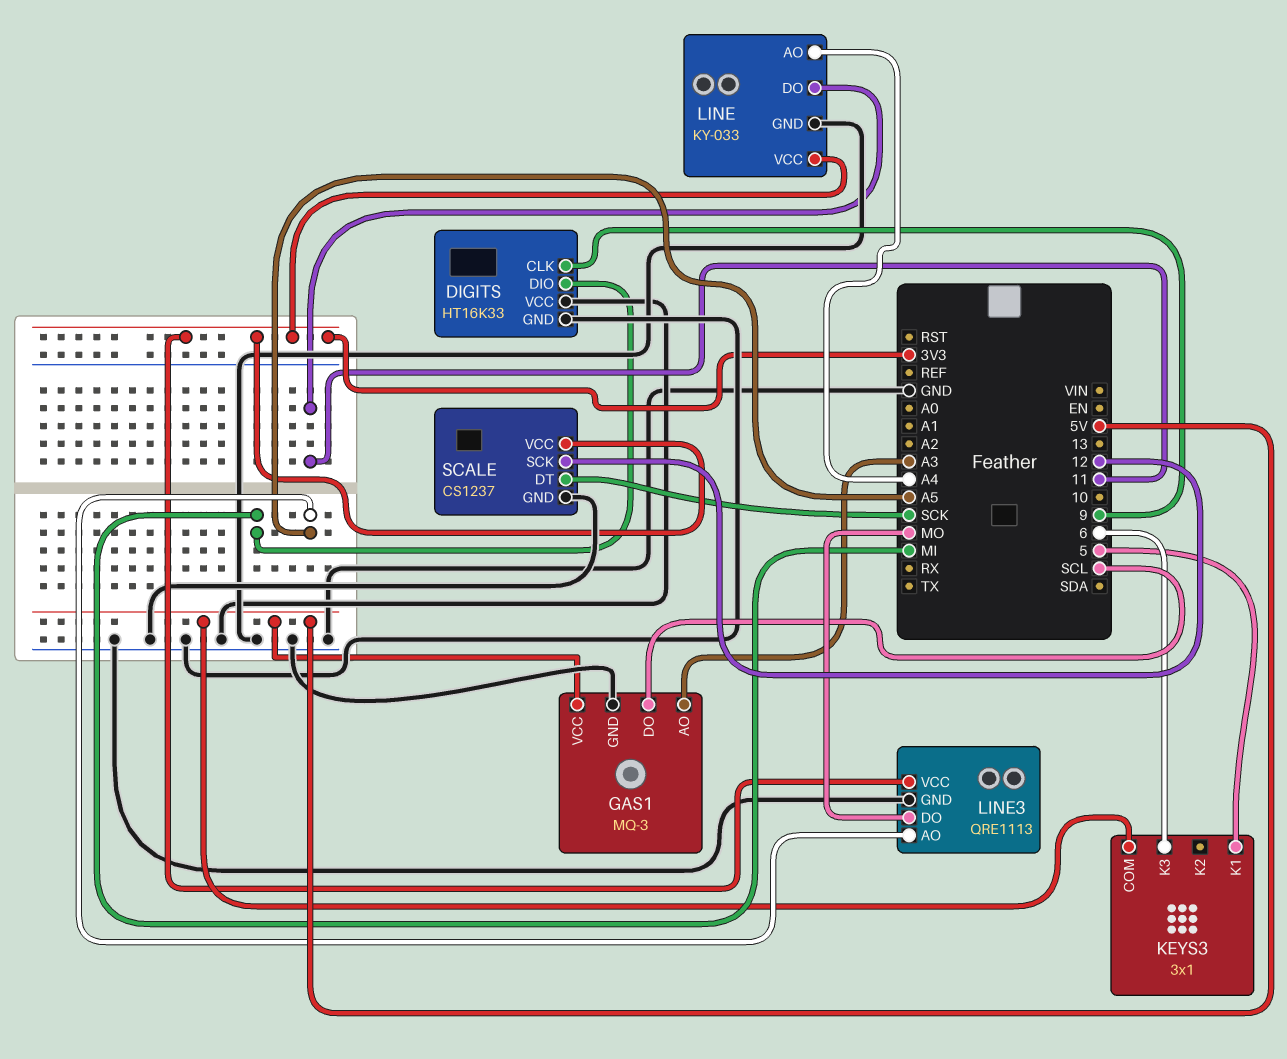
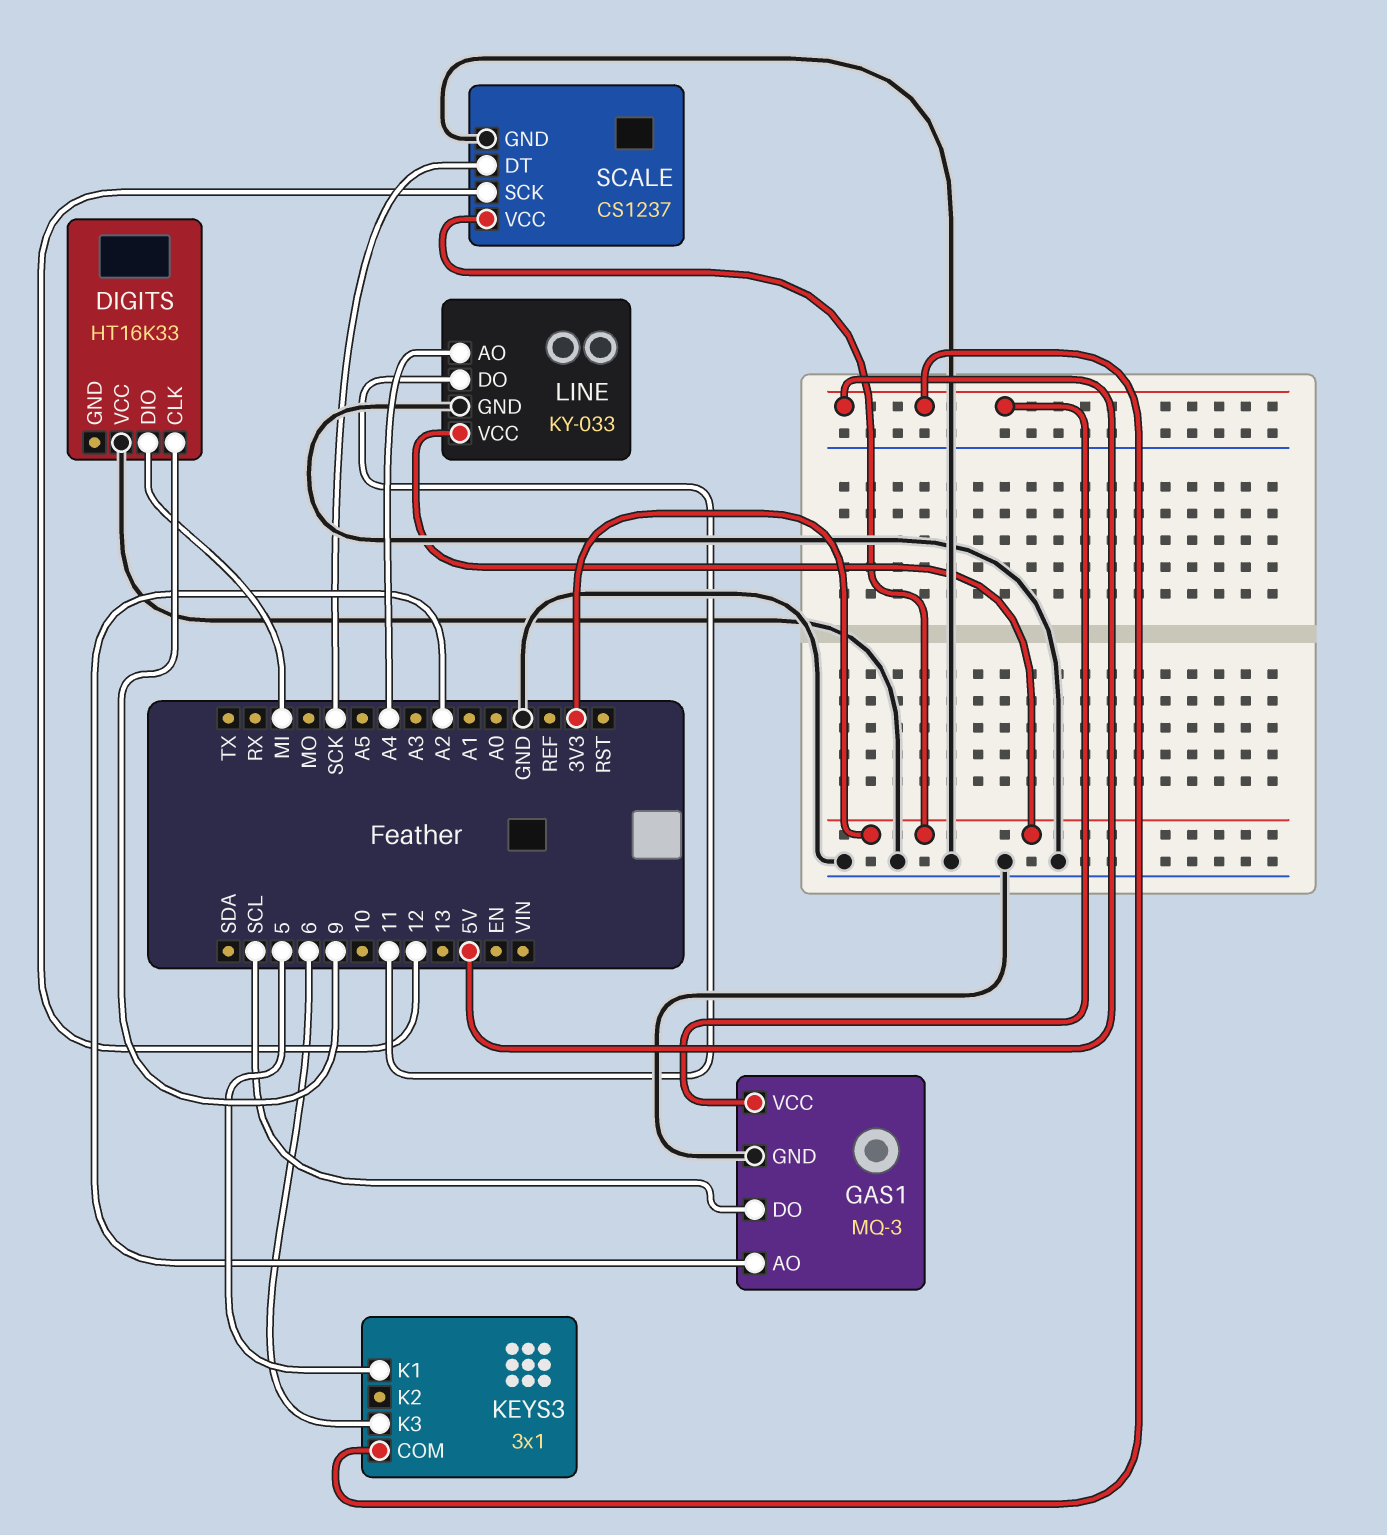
DIGITS pin GND: GND -> none
GAS1 pin AO: A3 -> A2
LINE3: QRE1113 -> none
LINE3 pin AO: A5 -> none
LINE3 pin DO: MO -> none
LINE3 pin GND: GND -> none
LINE3 pin VCC: 3V3 -> none

